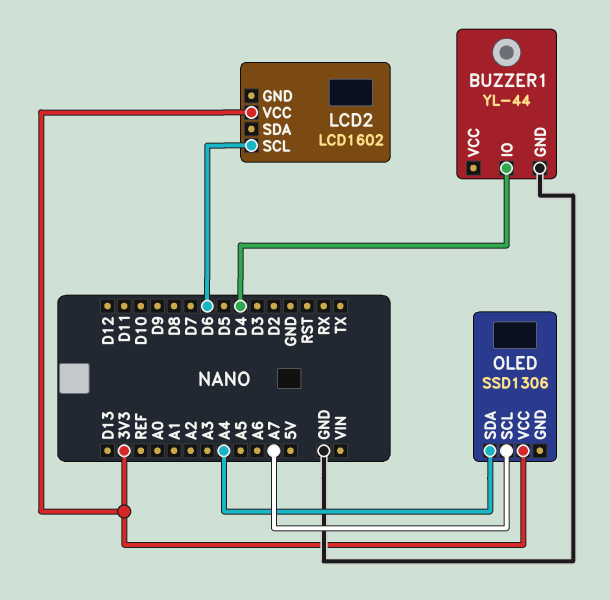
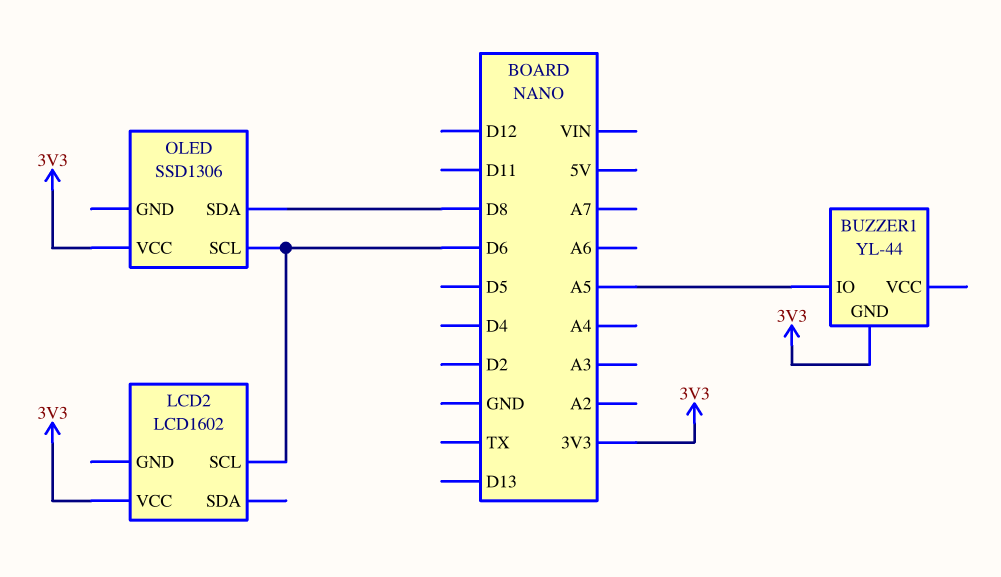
BUZZER1 pin GND: GND -> 3V3
BUZZER1 pin IO: D4 -> A5
OLED pin SCL: A7 -> D6
OLED pin SDA: A4 -> D8

